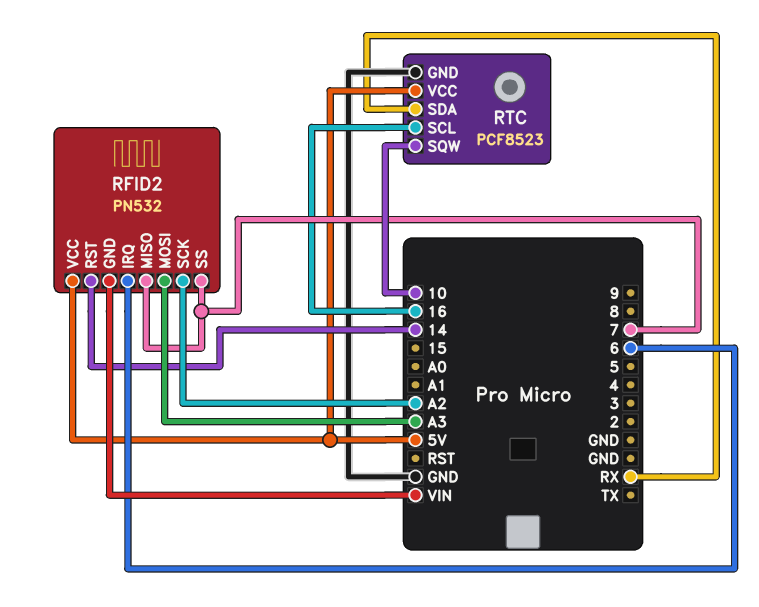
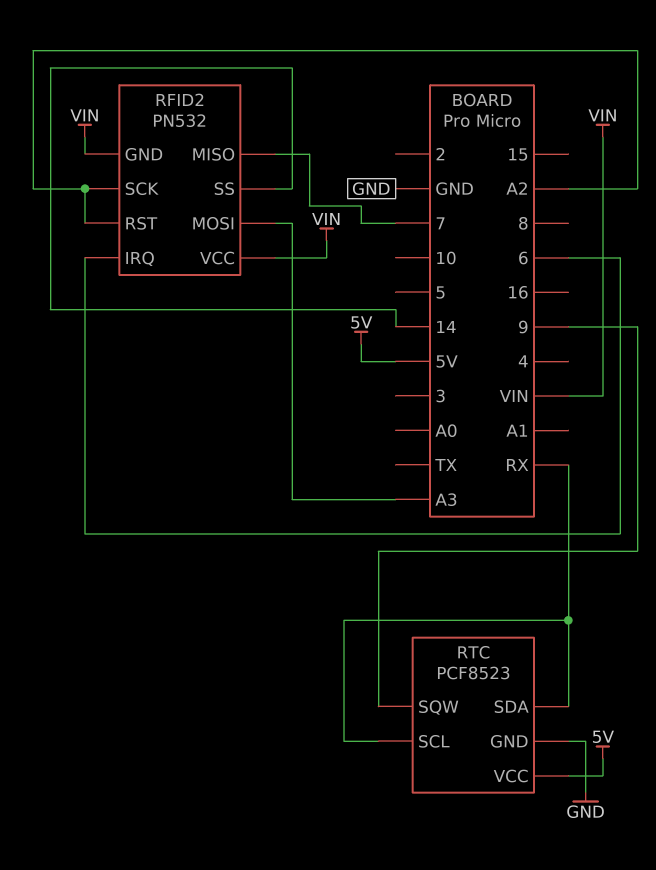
RFID2 pin RST: 14 -> A2
RFID2 pin SS: 7 -> 14
RFID2 pin VCC: 5V -> VIN
RTC pin SCL: 16 -> RX
RTC pin SQW: 10 -> 9

